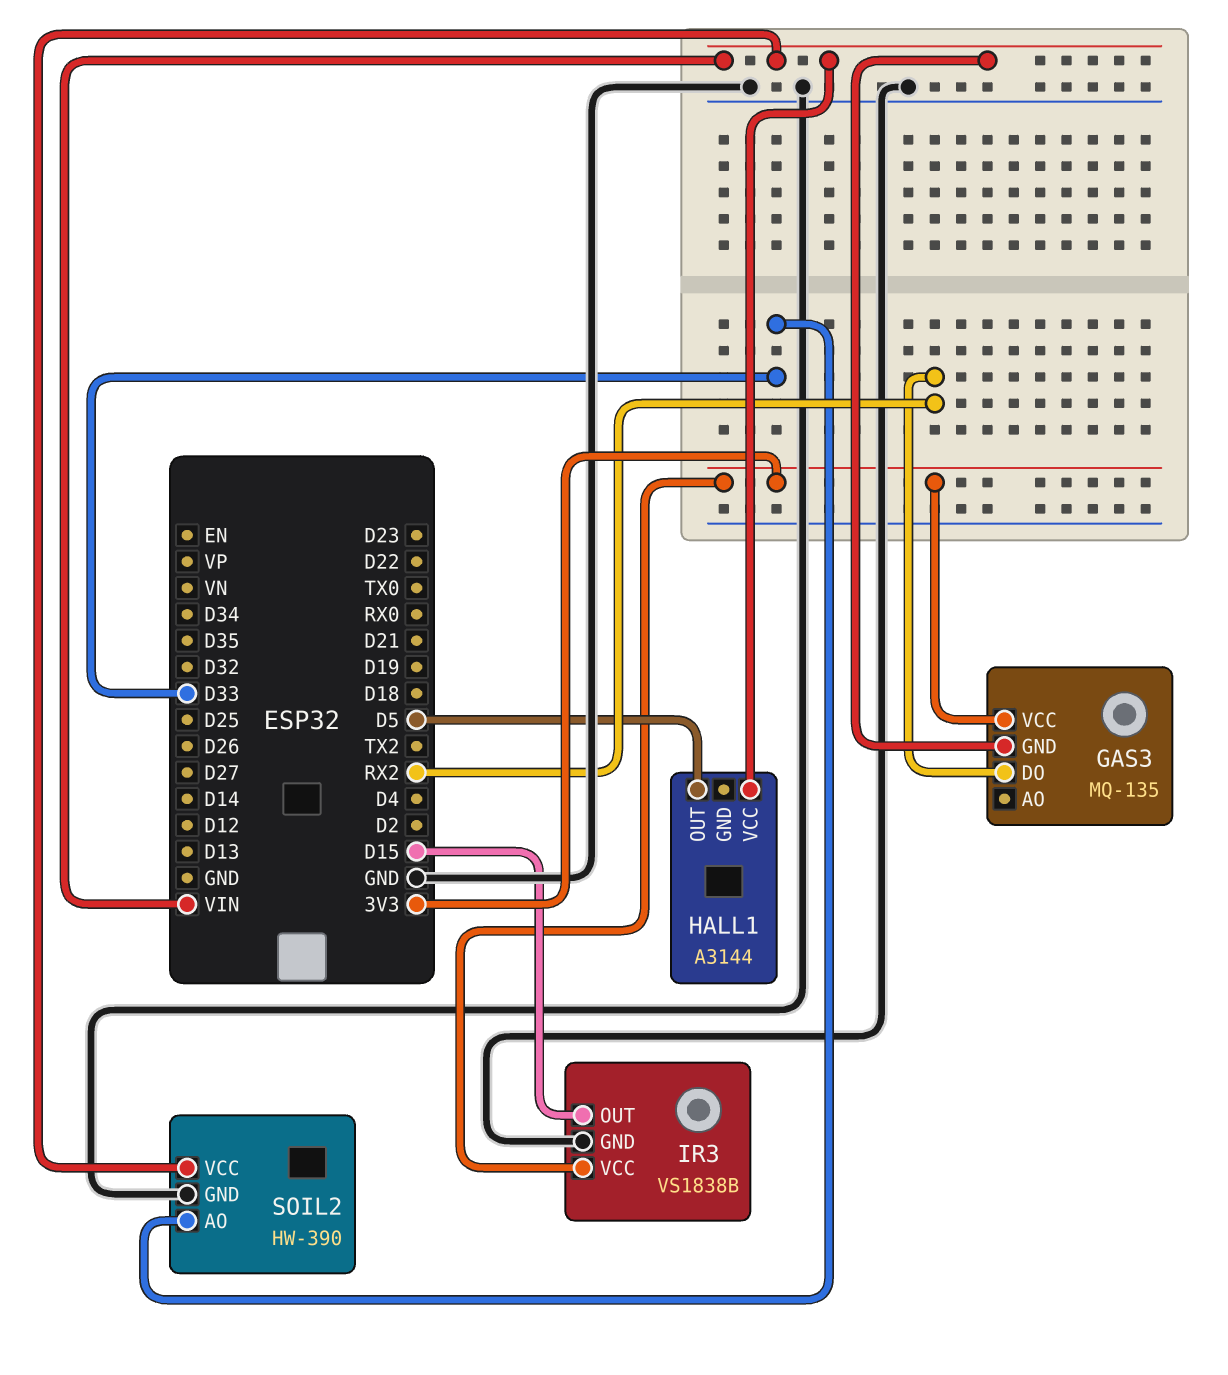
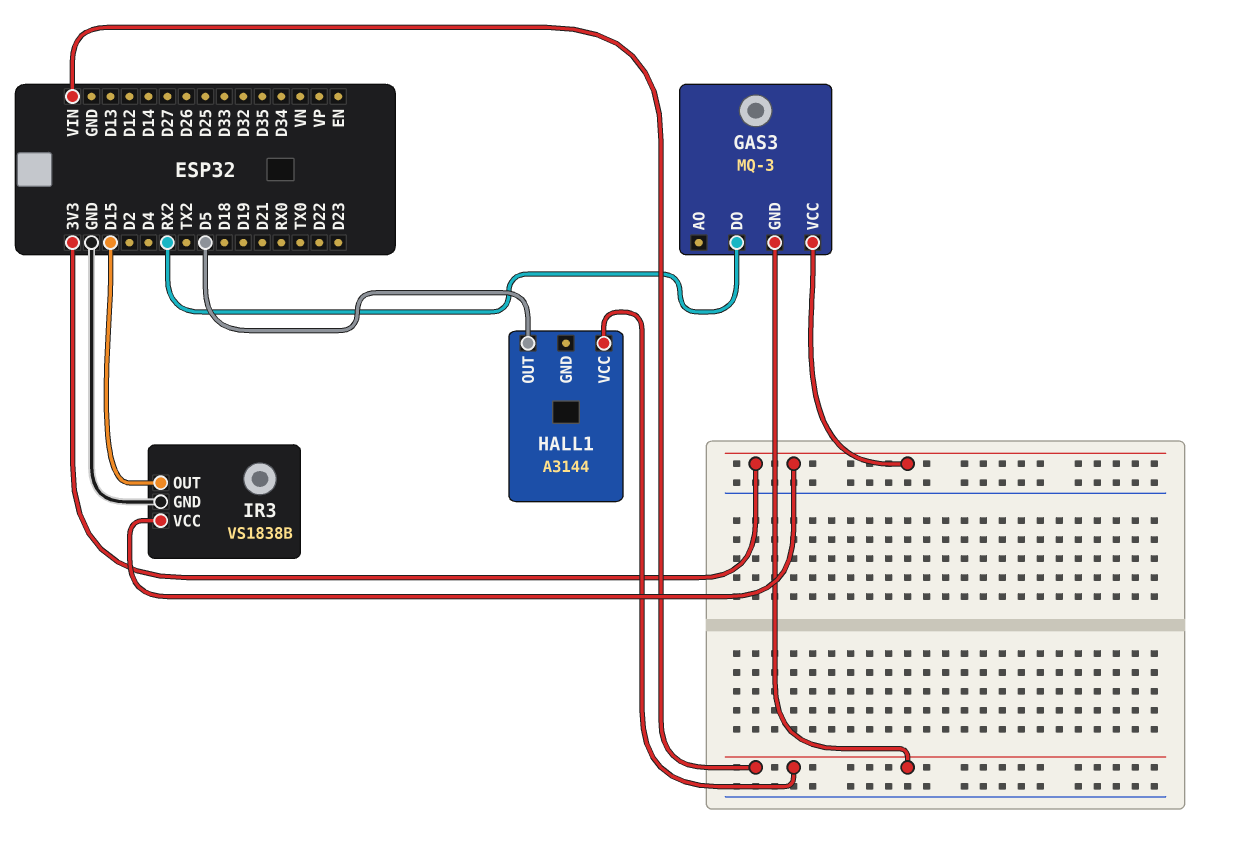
GAS3: MQ-135 -> MQ-3
SOIL2: HW-390 -> none
SOIL2 pin AO: D33 -> none
SOIL2 pin GND: GND -> none
SOIL2 pin VCC: VIN -> none

